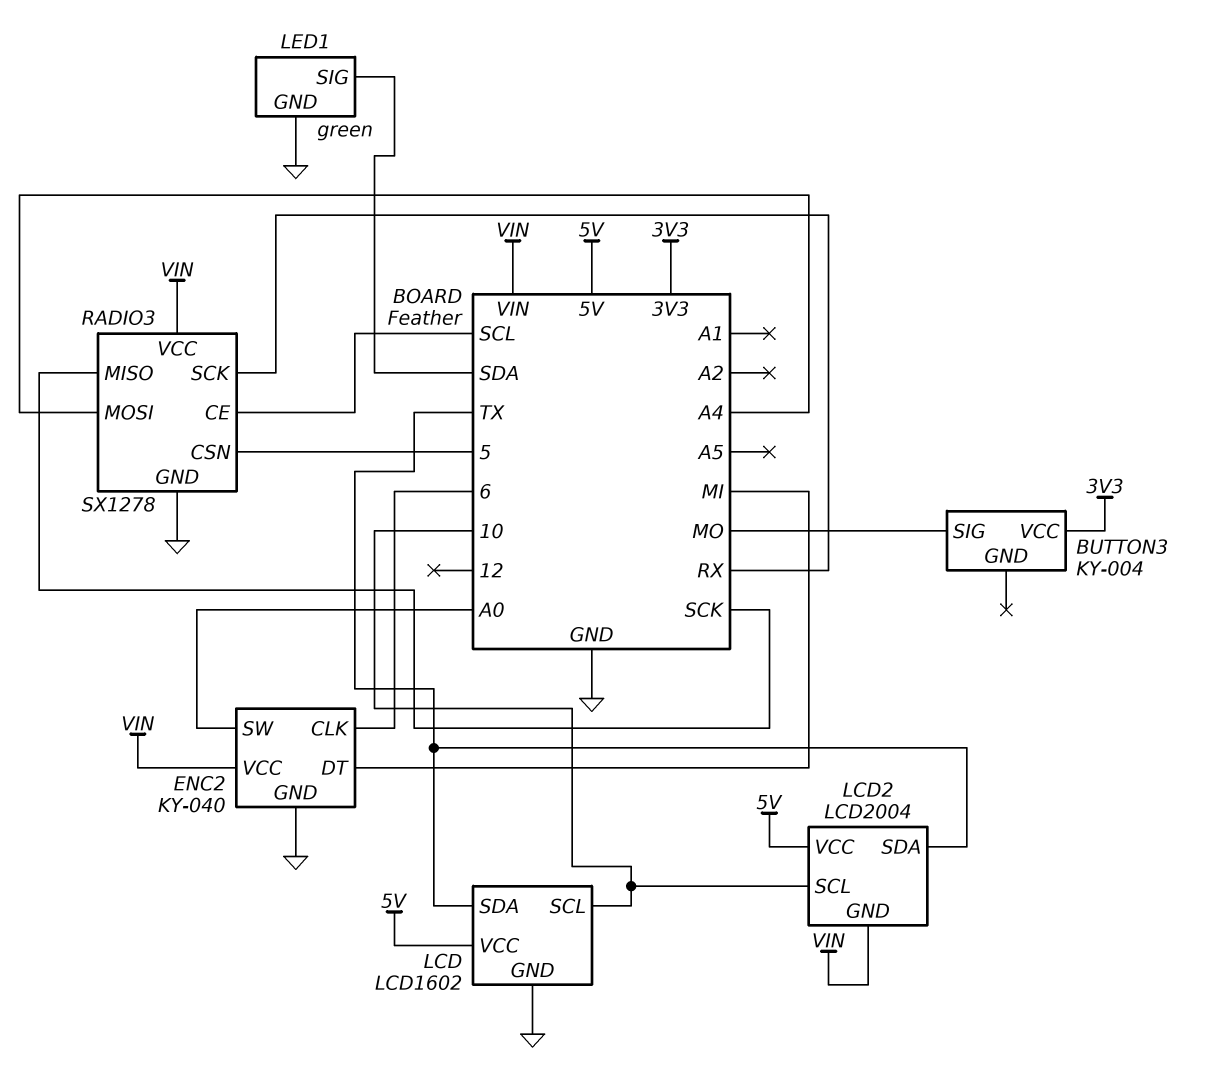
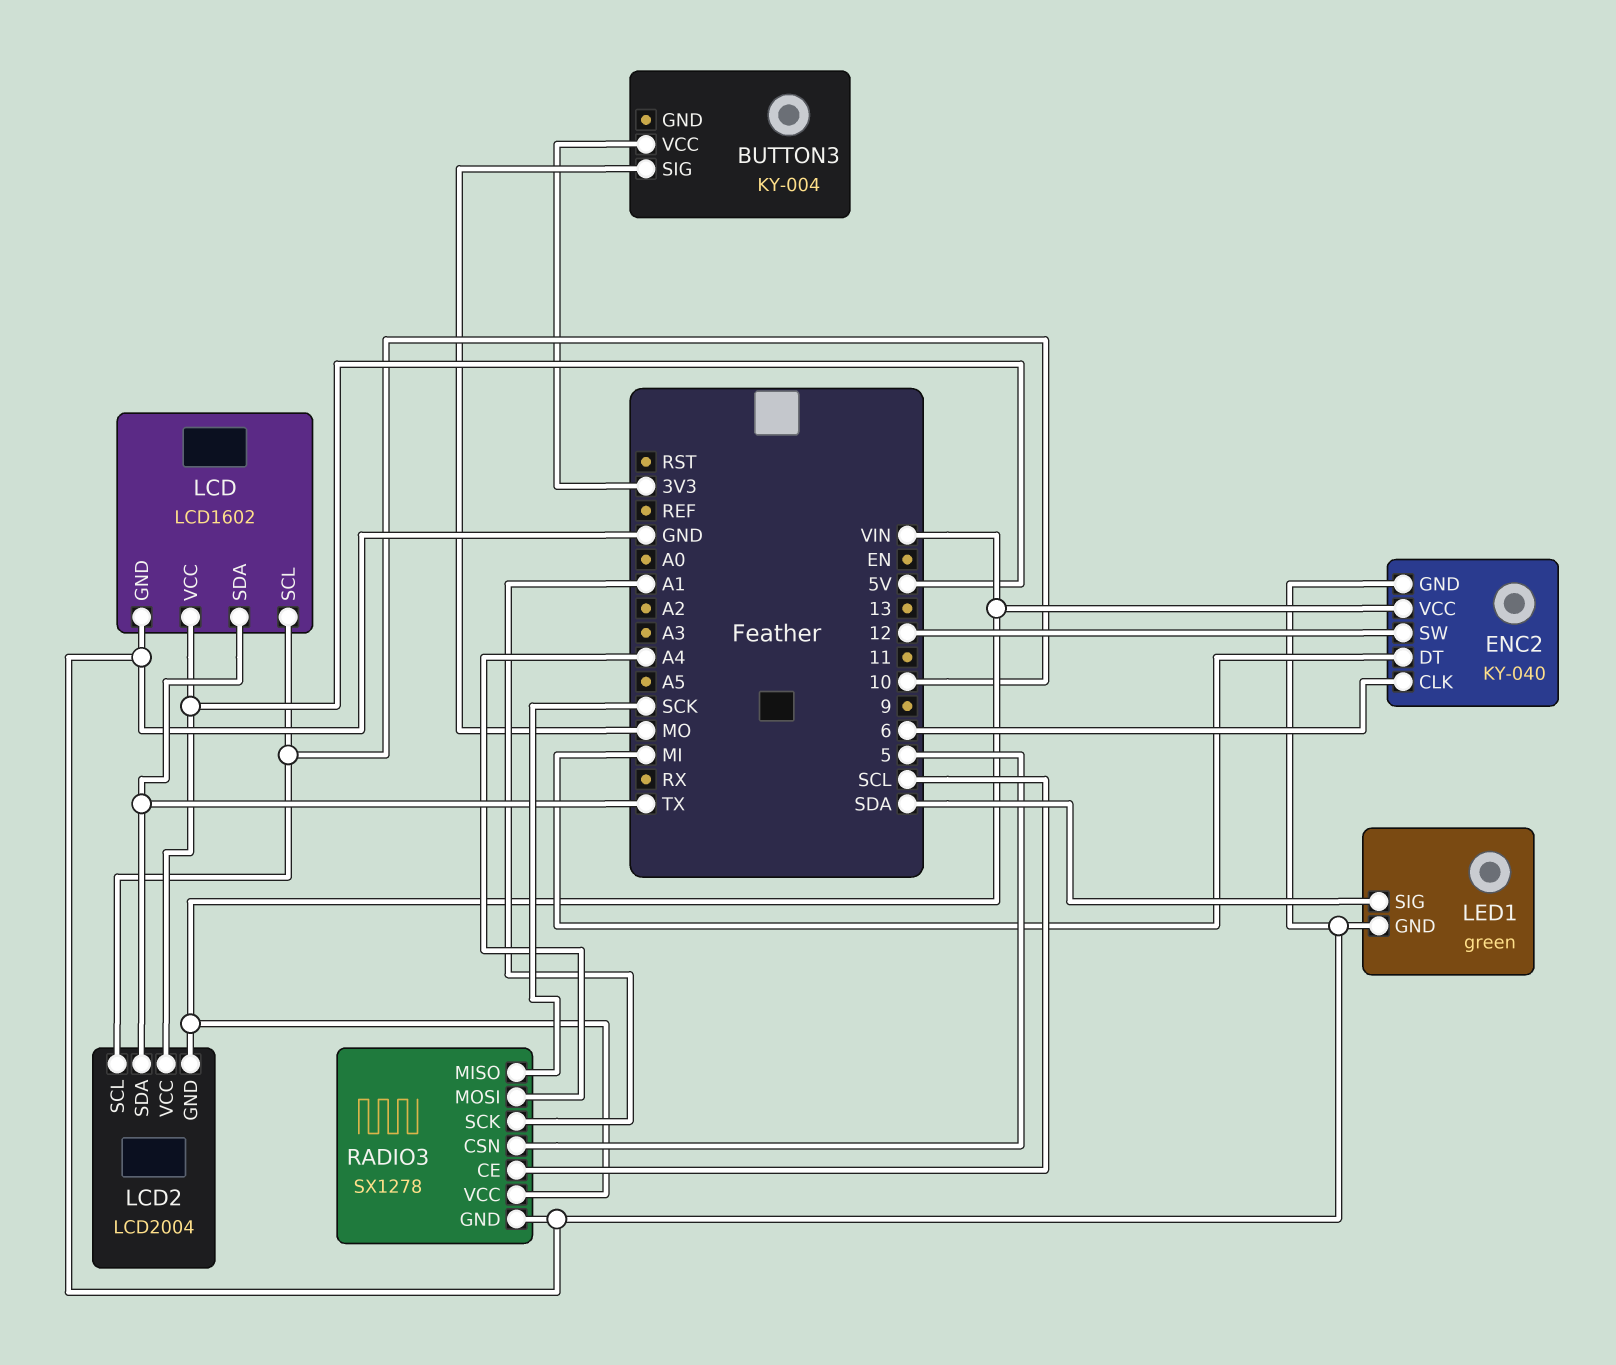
ENC2 pin SW: A0 -> 12
RADIO3 pin SCK: RX -> A1

